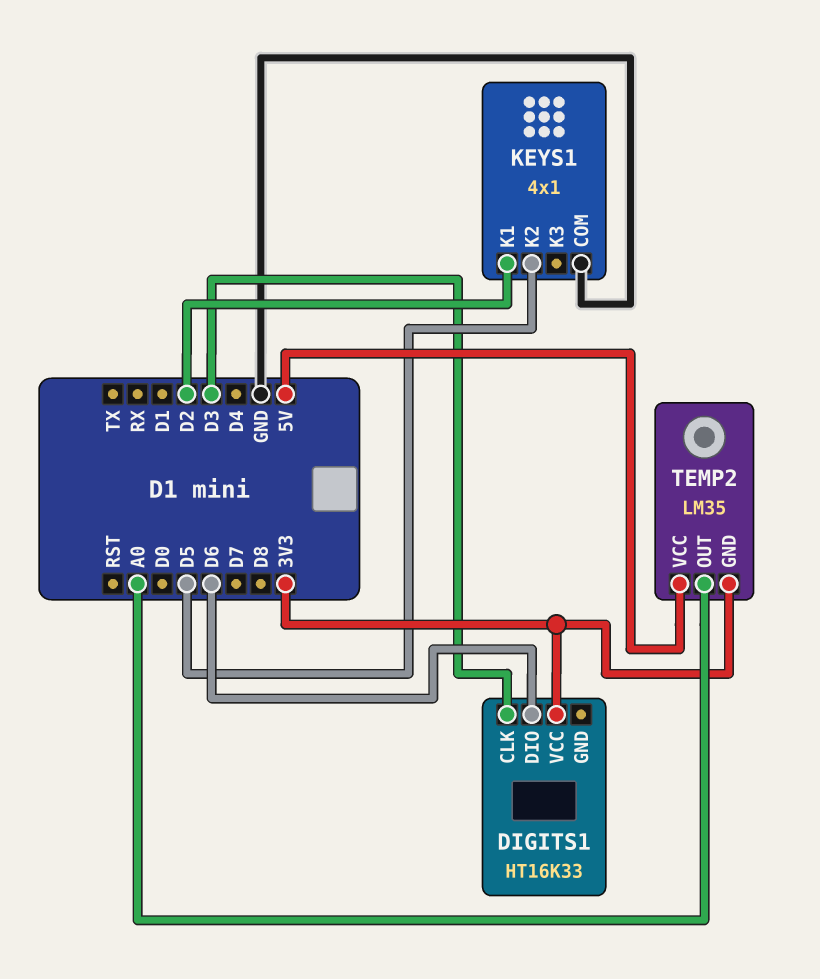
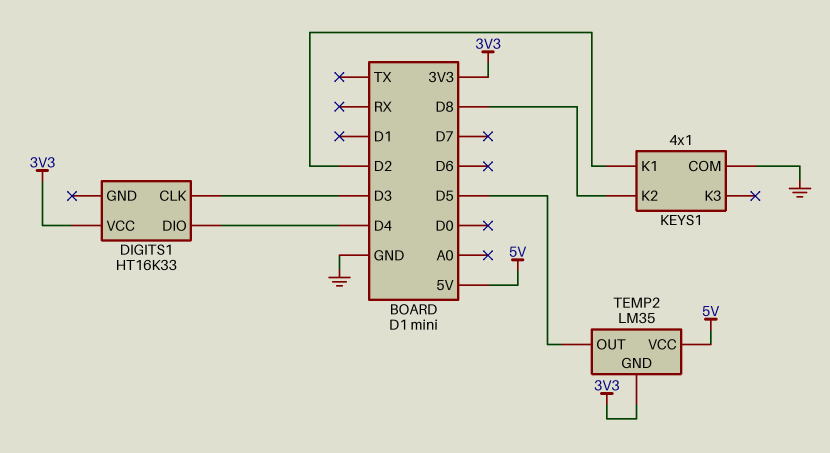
DIGITS1 pin DIO: D6 -> D4
KEYS1 pin K2: D5 -> D8
TEMP2 pin OUT: A0 -> D5

